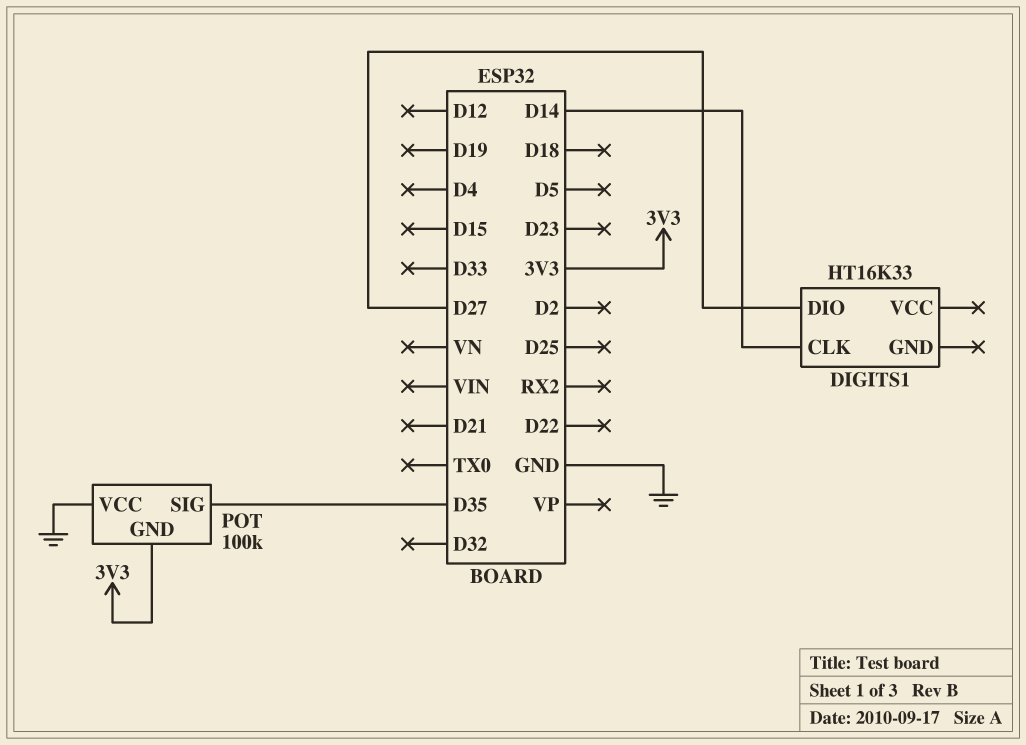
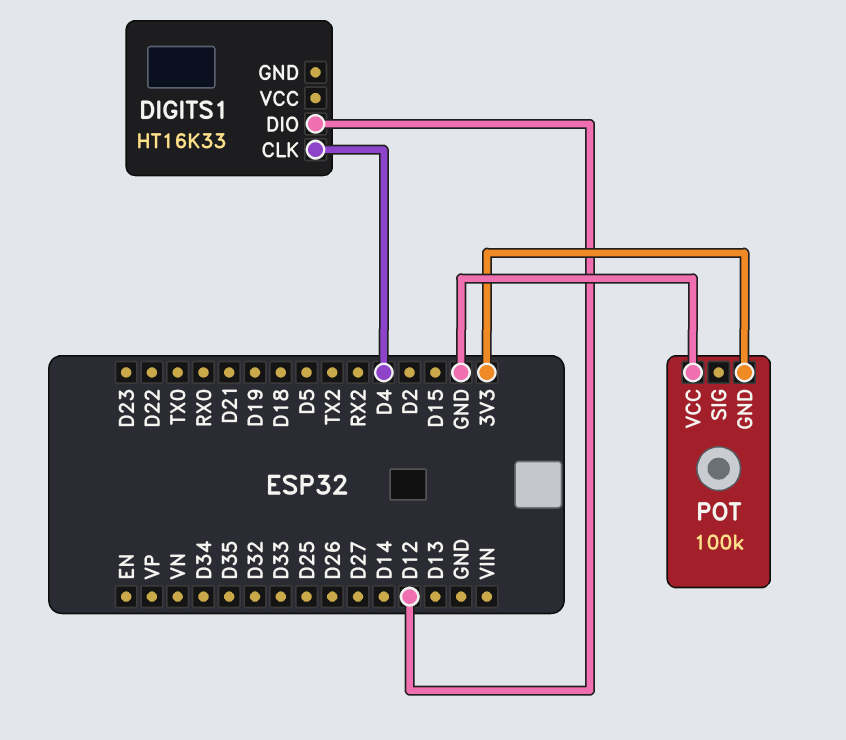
DIGITS1 pin CLK: D14 -> D4
DIGITS1 pin DIO: D27 -> D12
POT pin SIG: D35 -> none

